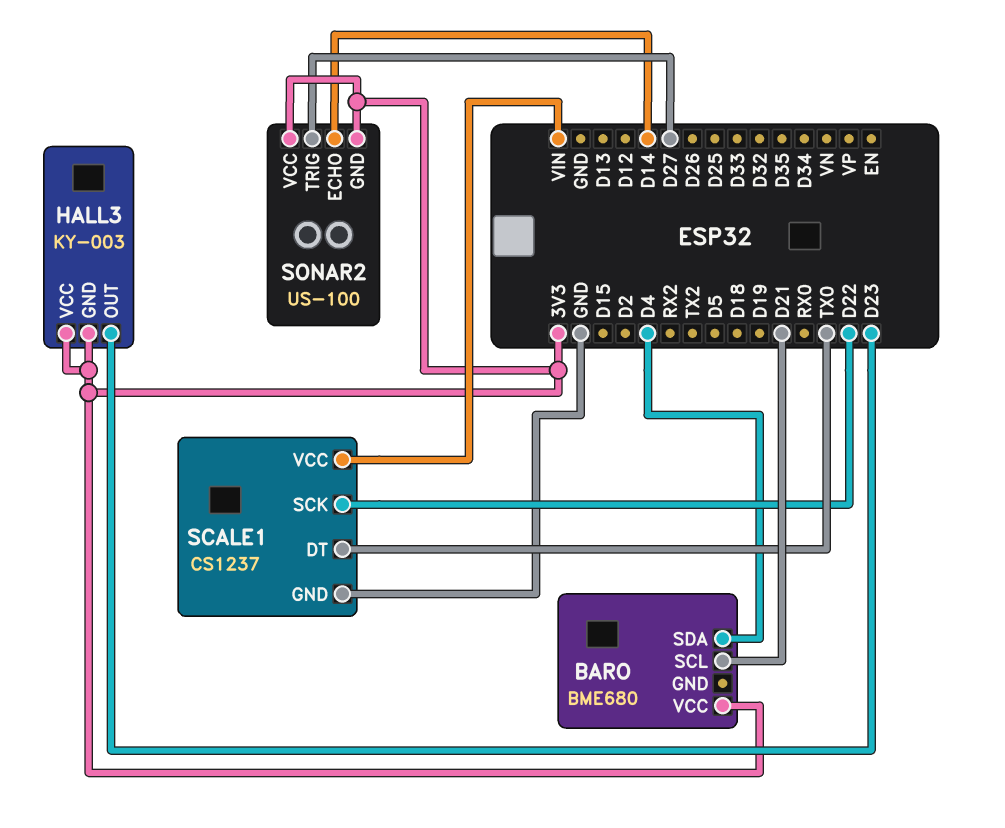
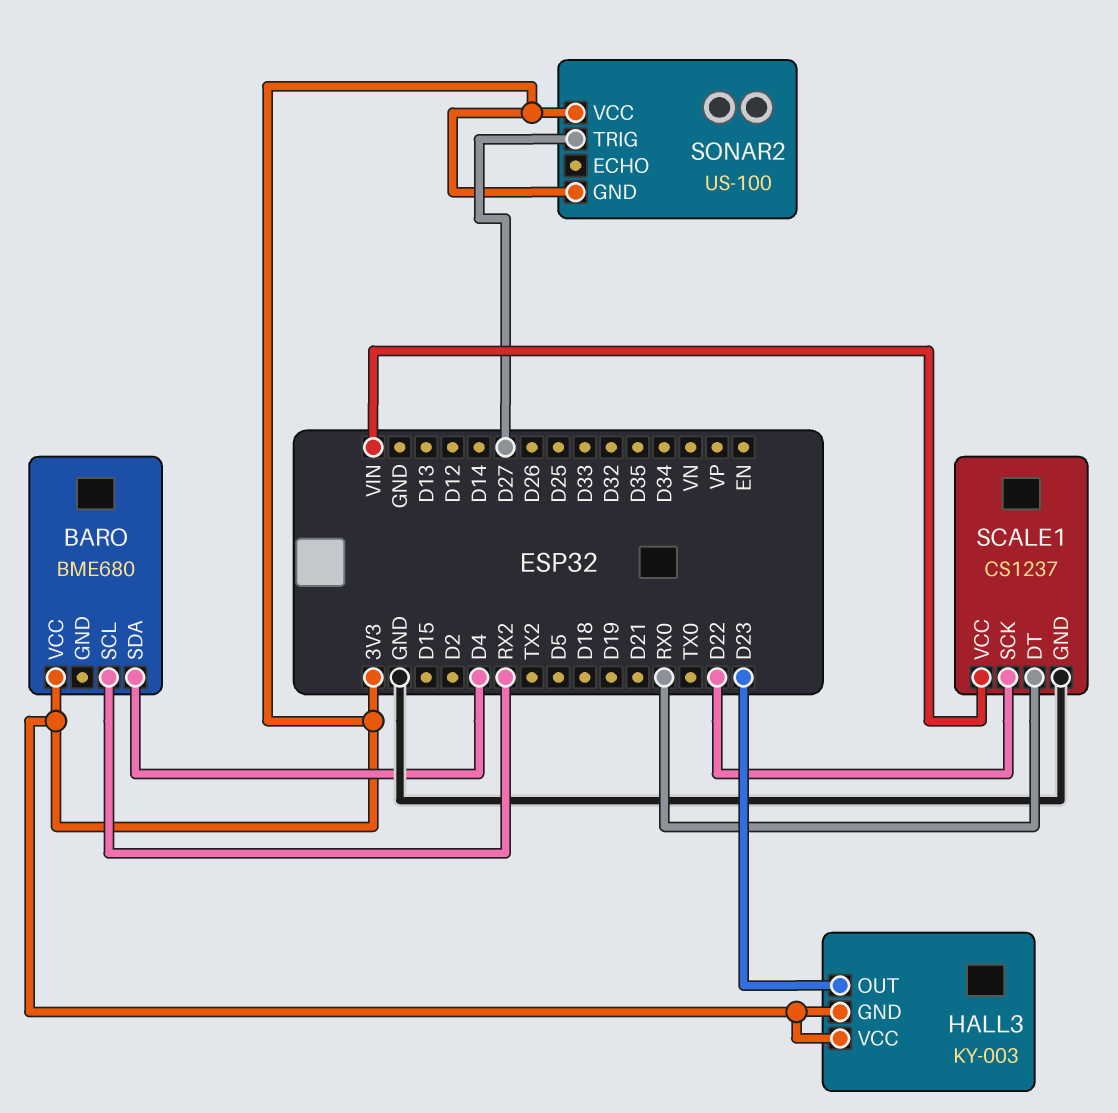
BARO pin SCL: D21 -> RX2
SCALE1 pin DT: TX0 -> RX0
SONAR2 pin ECHO: D14 -> none

